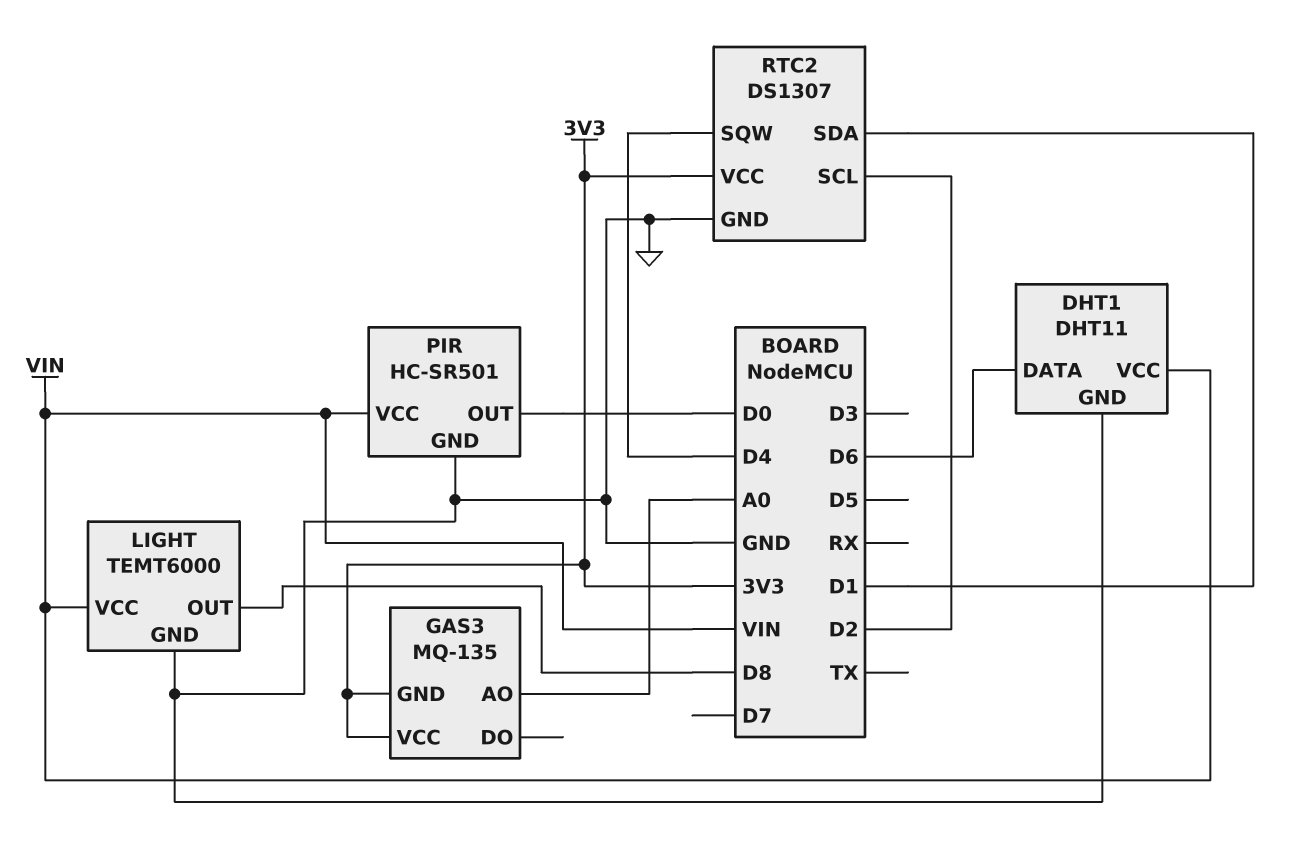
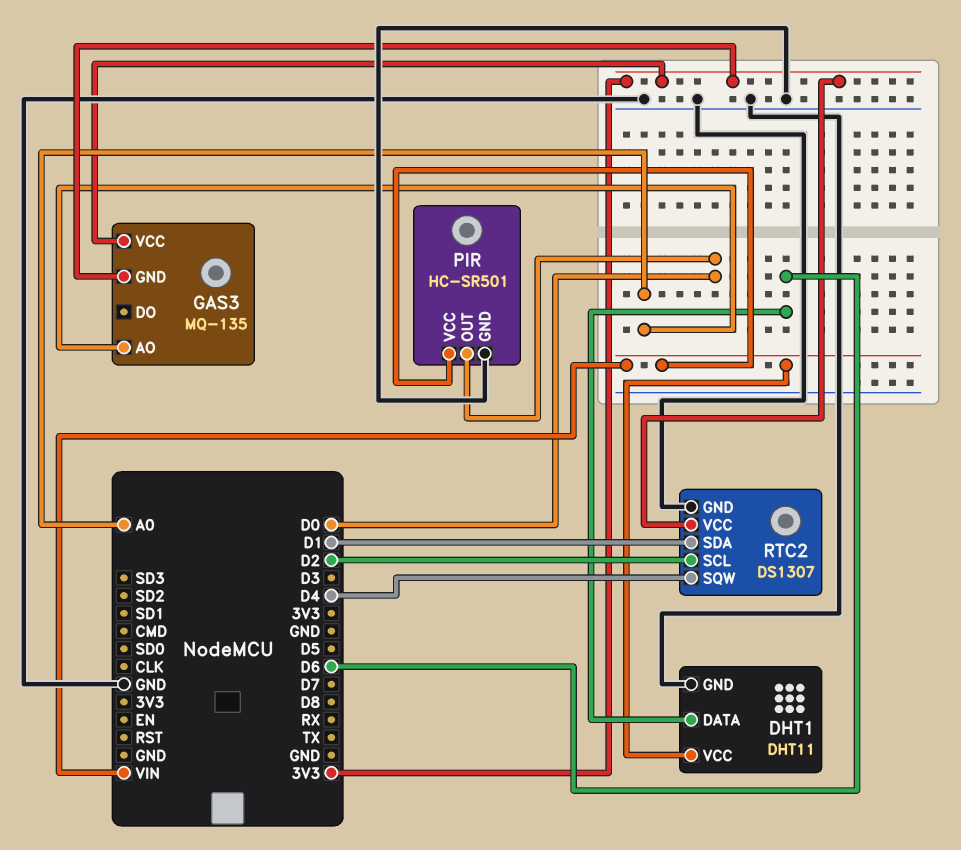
LIGHT: TEMT6000 -> none
LIGHT pin GND: GND -> none
LIGHT pin OUT: D8 -> none
LIGHT pin VCC: VIN -> none

